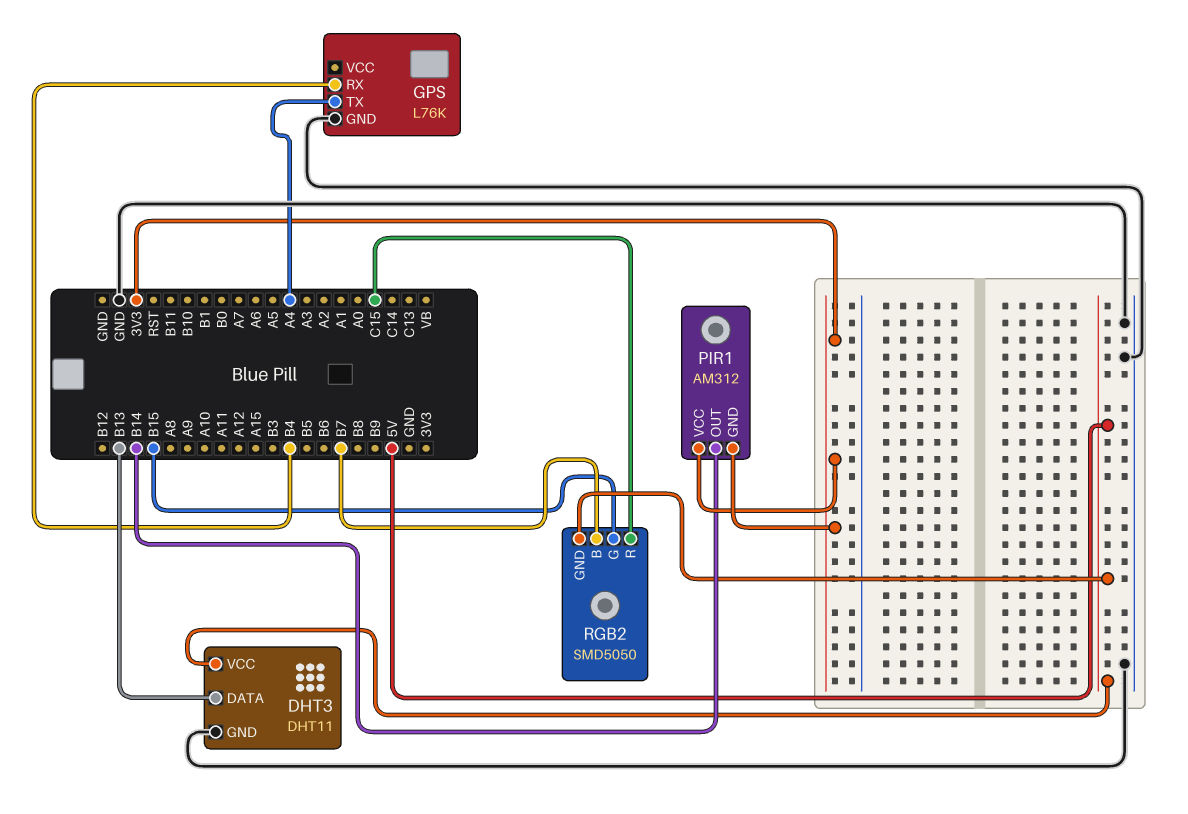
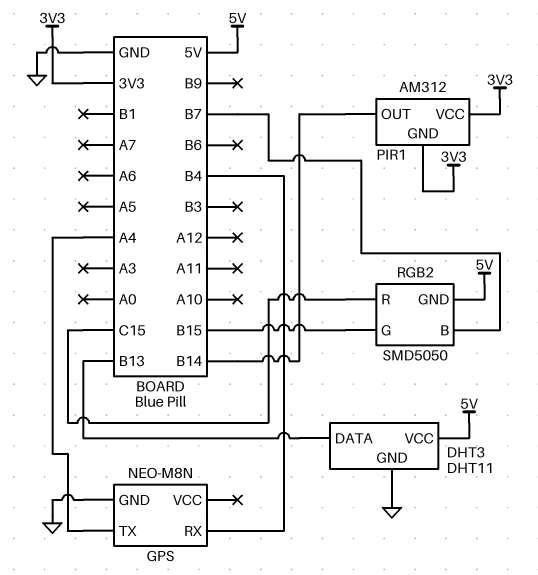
GPS: L76K -> NEO-M8N

